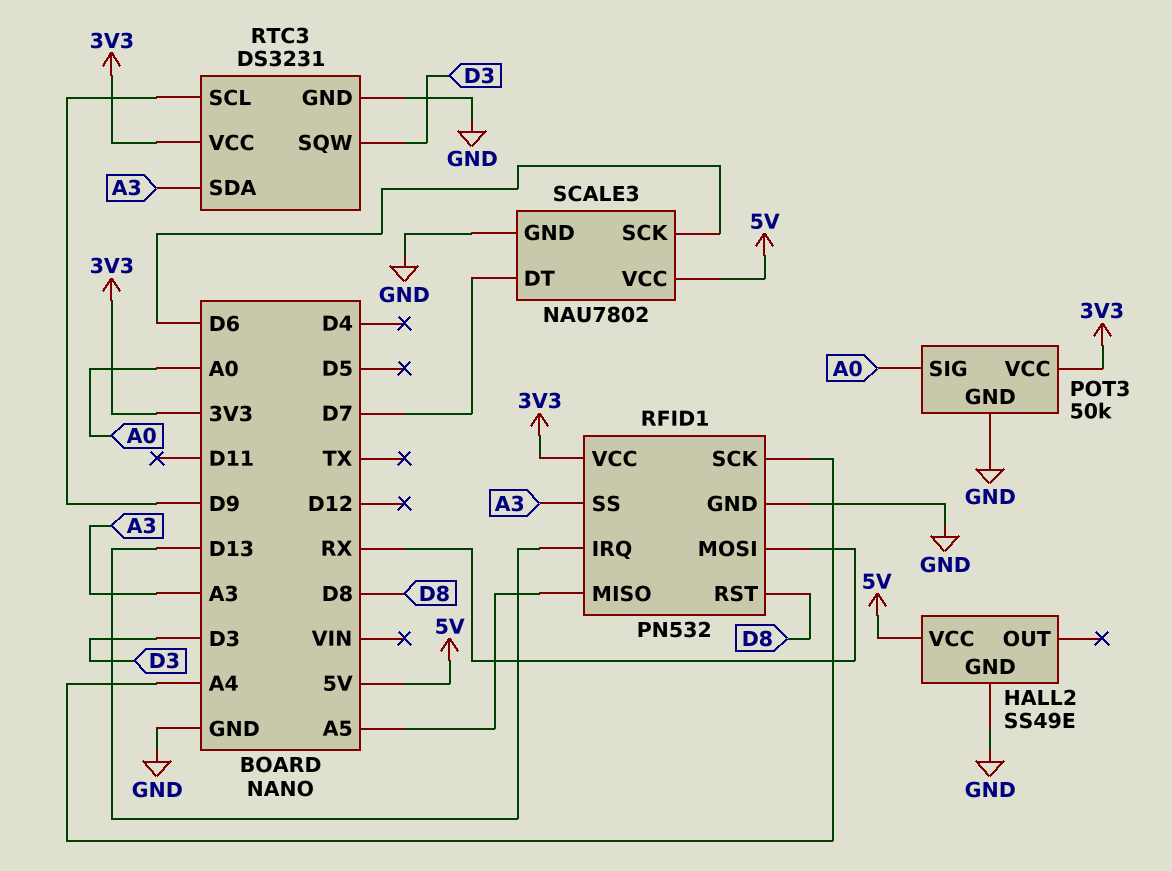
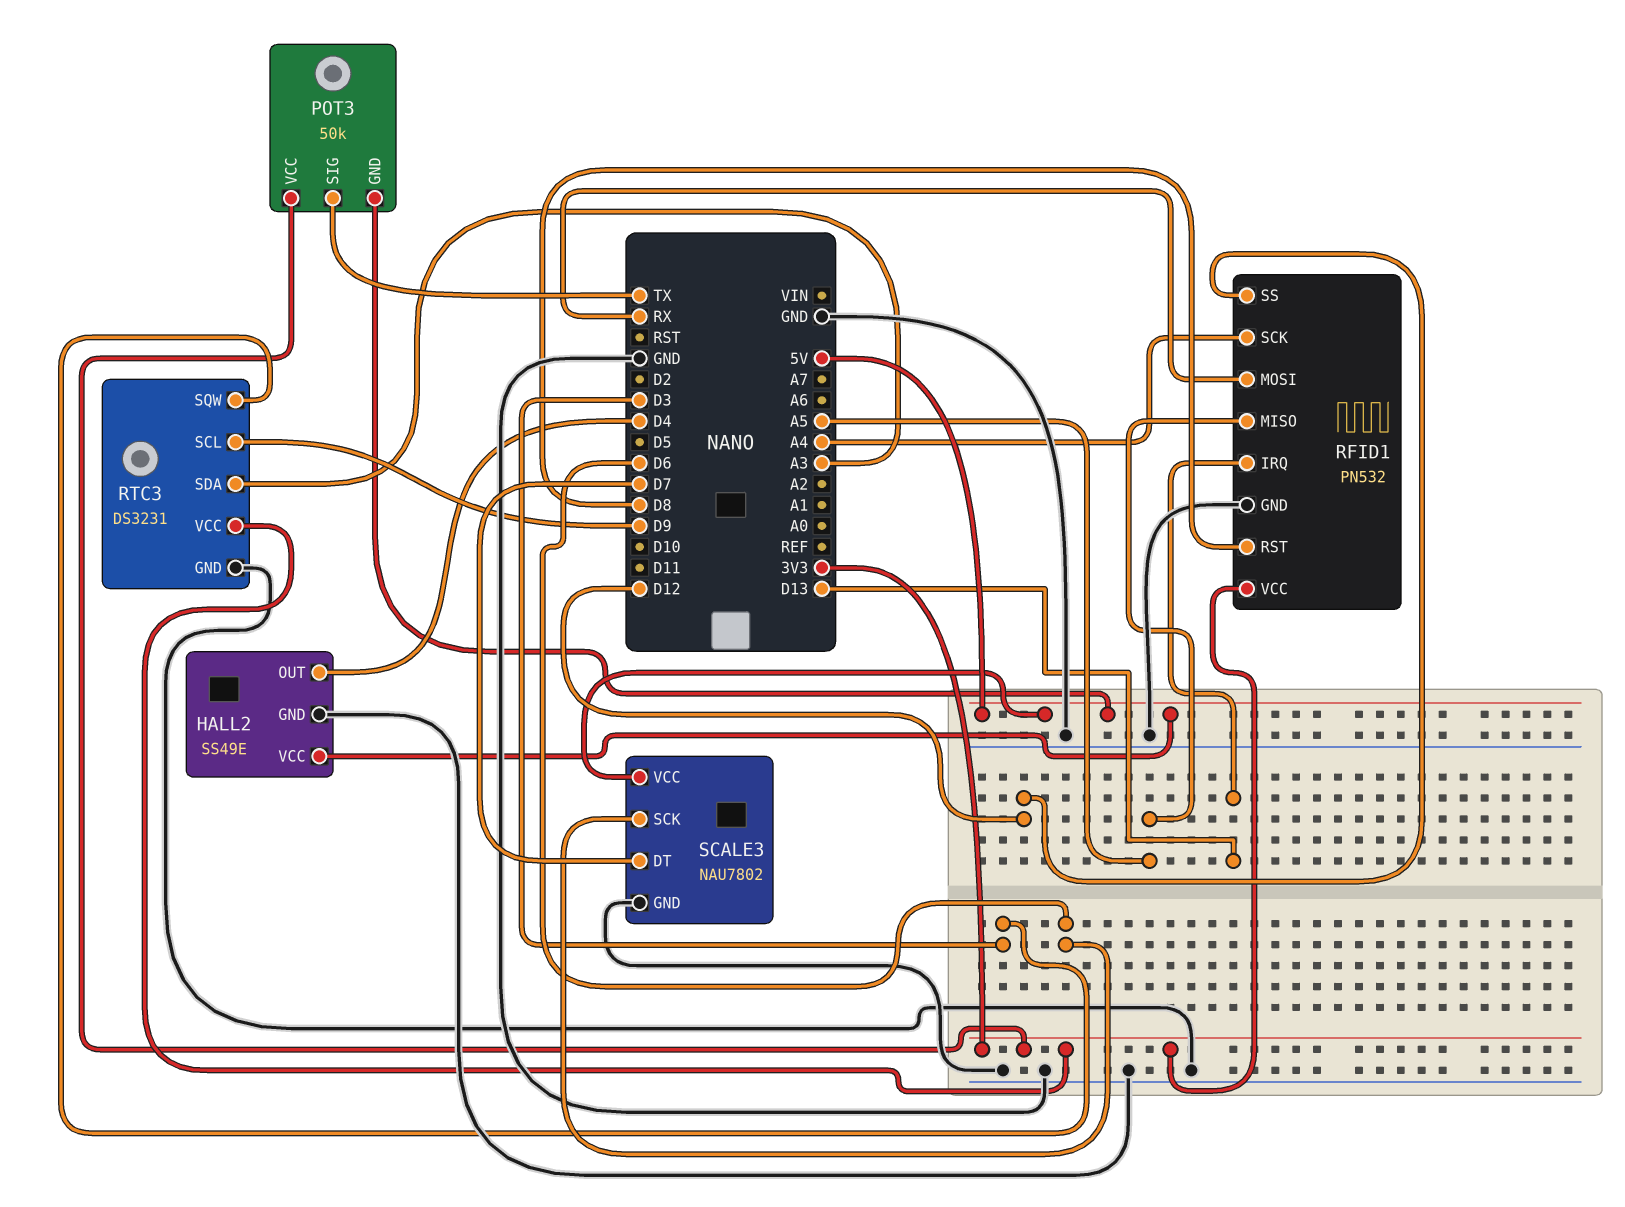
HALL2 pin OUT: none -> D4
POT3 pin GND: GND -> 5V
POT3 pin SIG: A0 -> TX
RFID1 pin SS: A3 -> D12

